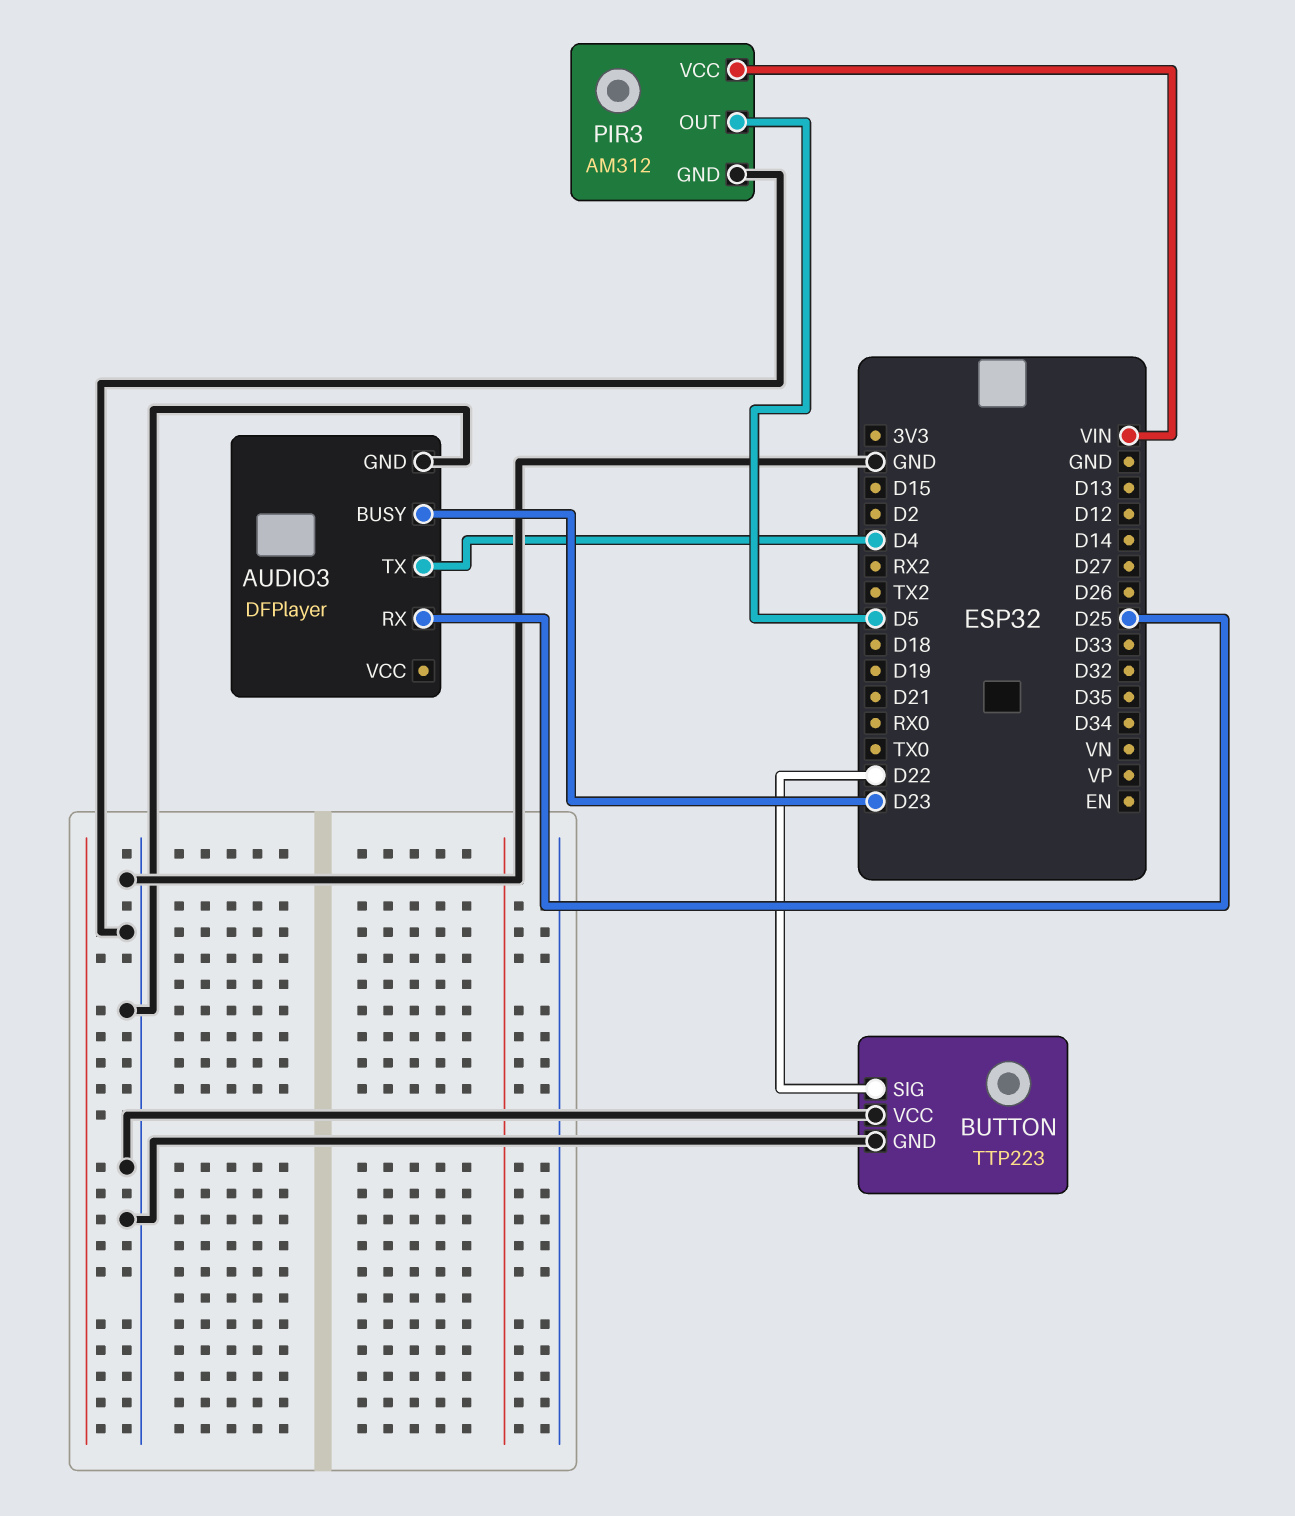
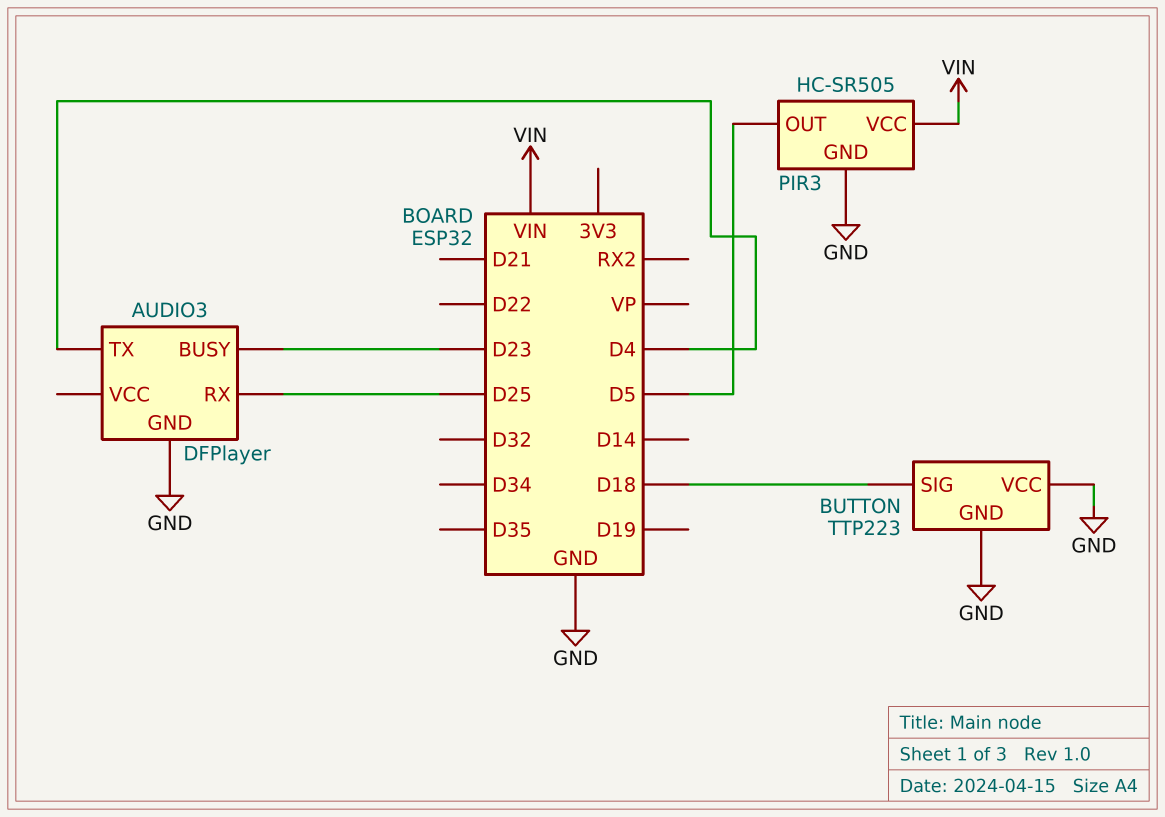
BUTTON pin SIG: D22 -> D18
PIR3: AM312 -> HC-SR505

